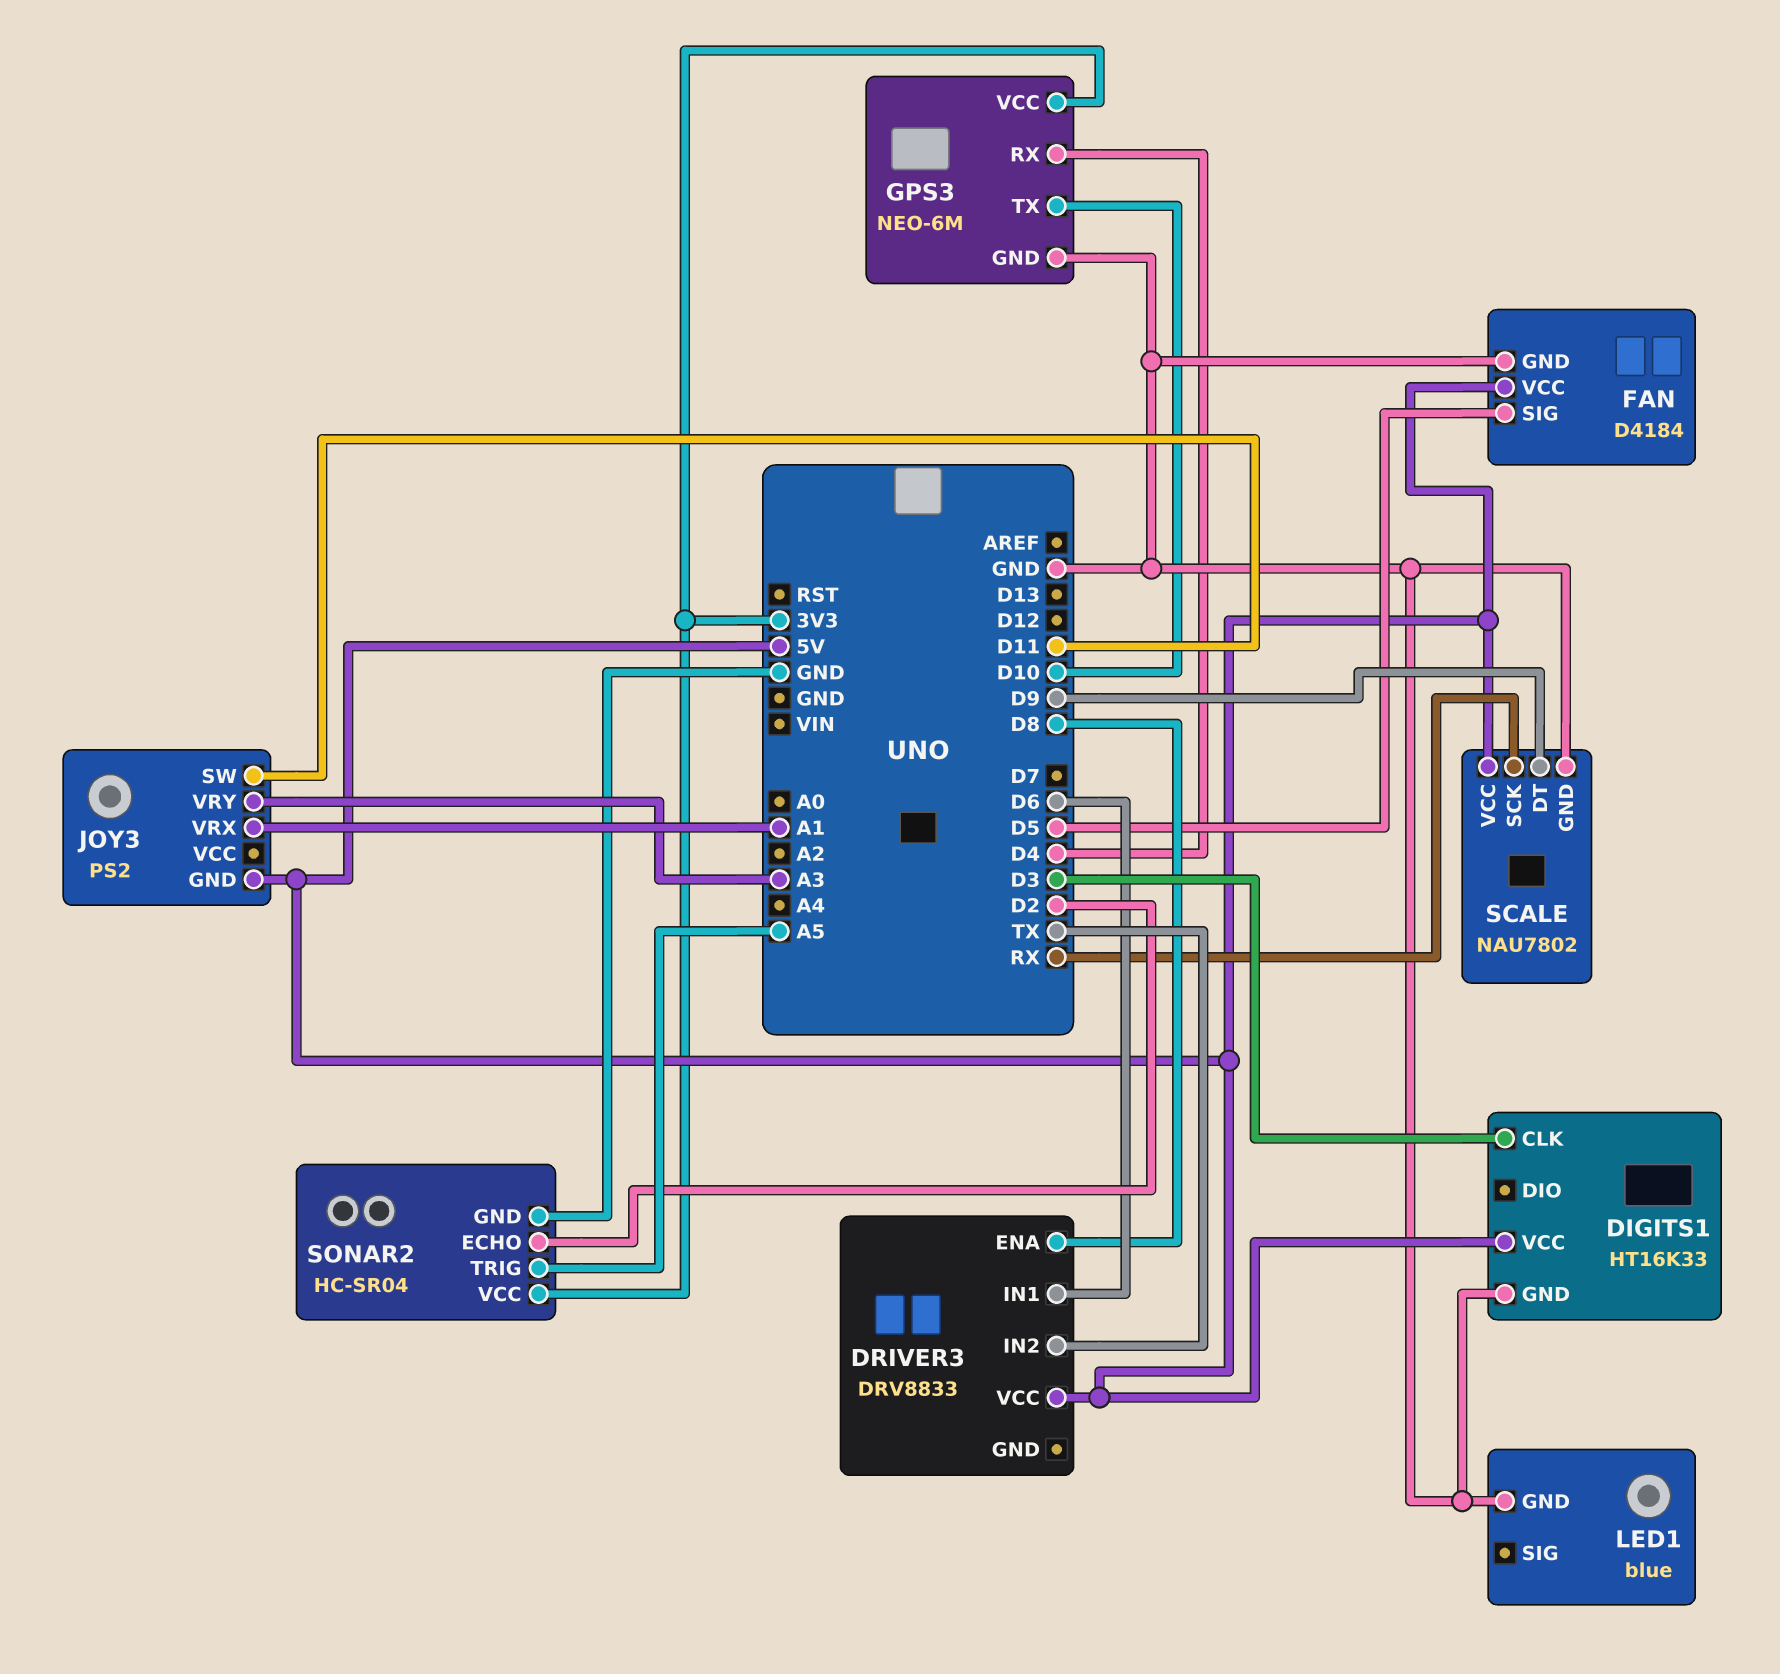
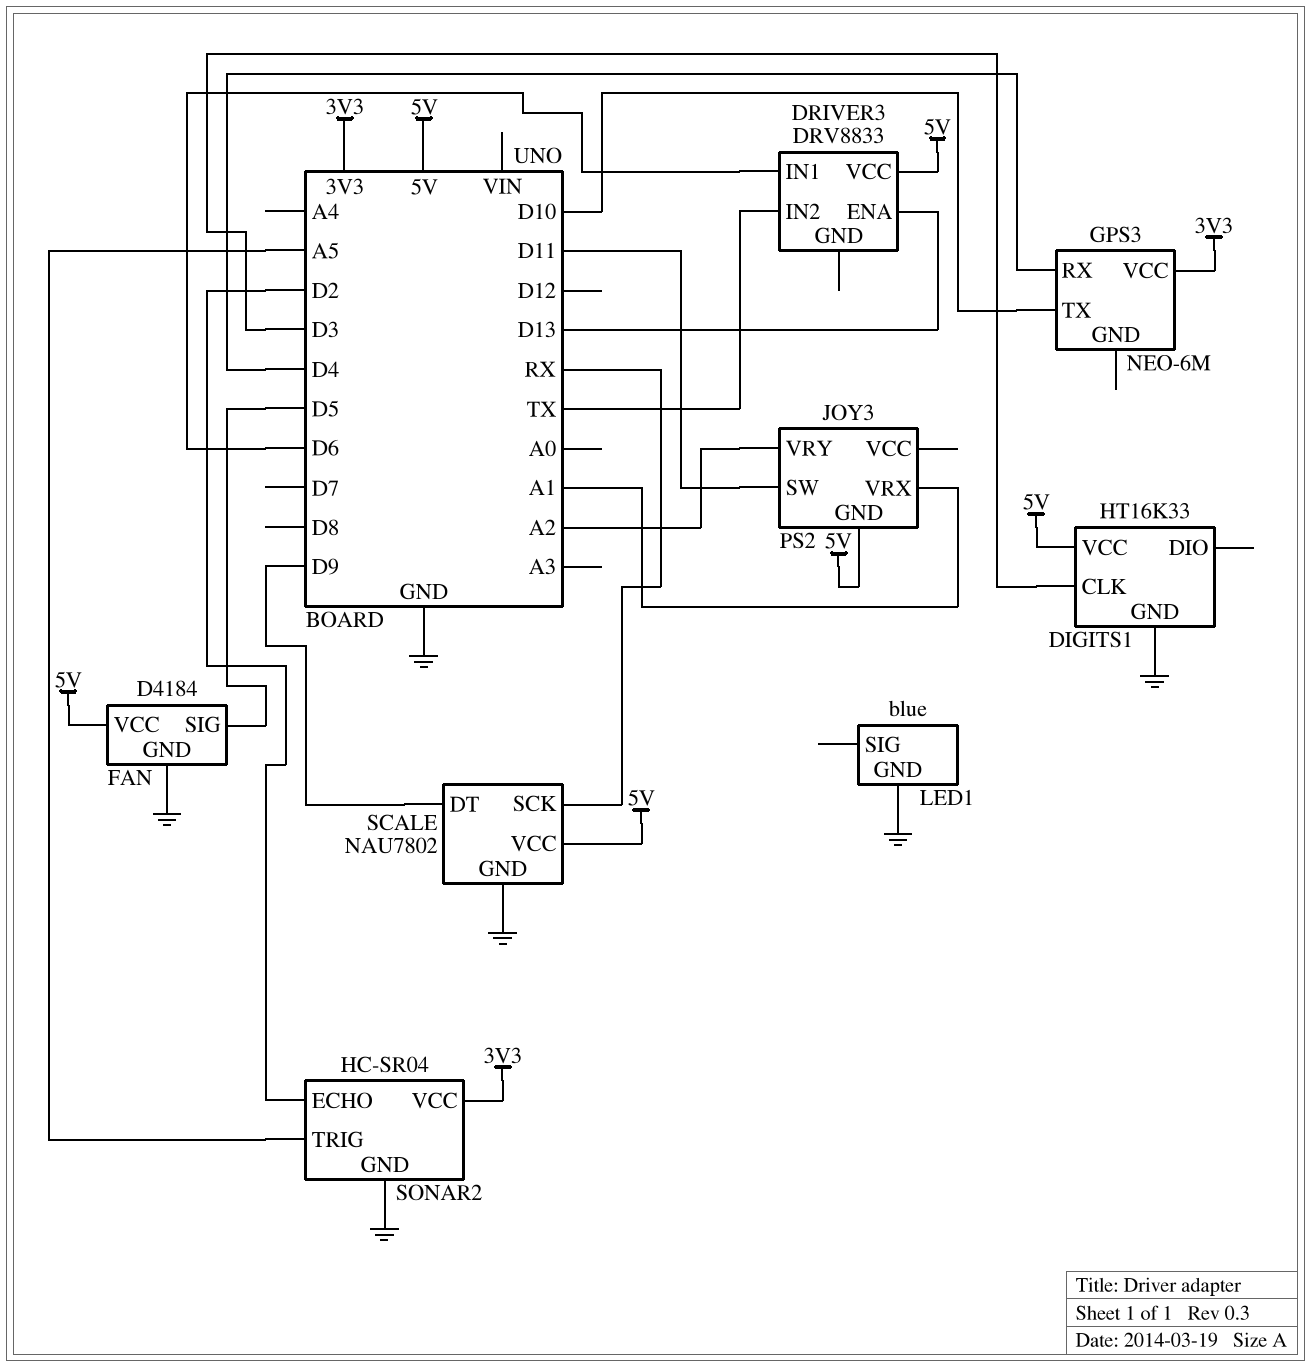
DRIVER3 pin ENA: D8 -> D13
GPS3 pin GND: GND -> none
JOY3 pin VRY: A3 -> A2

